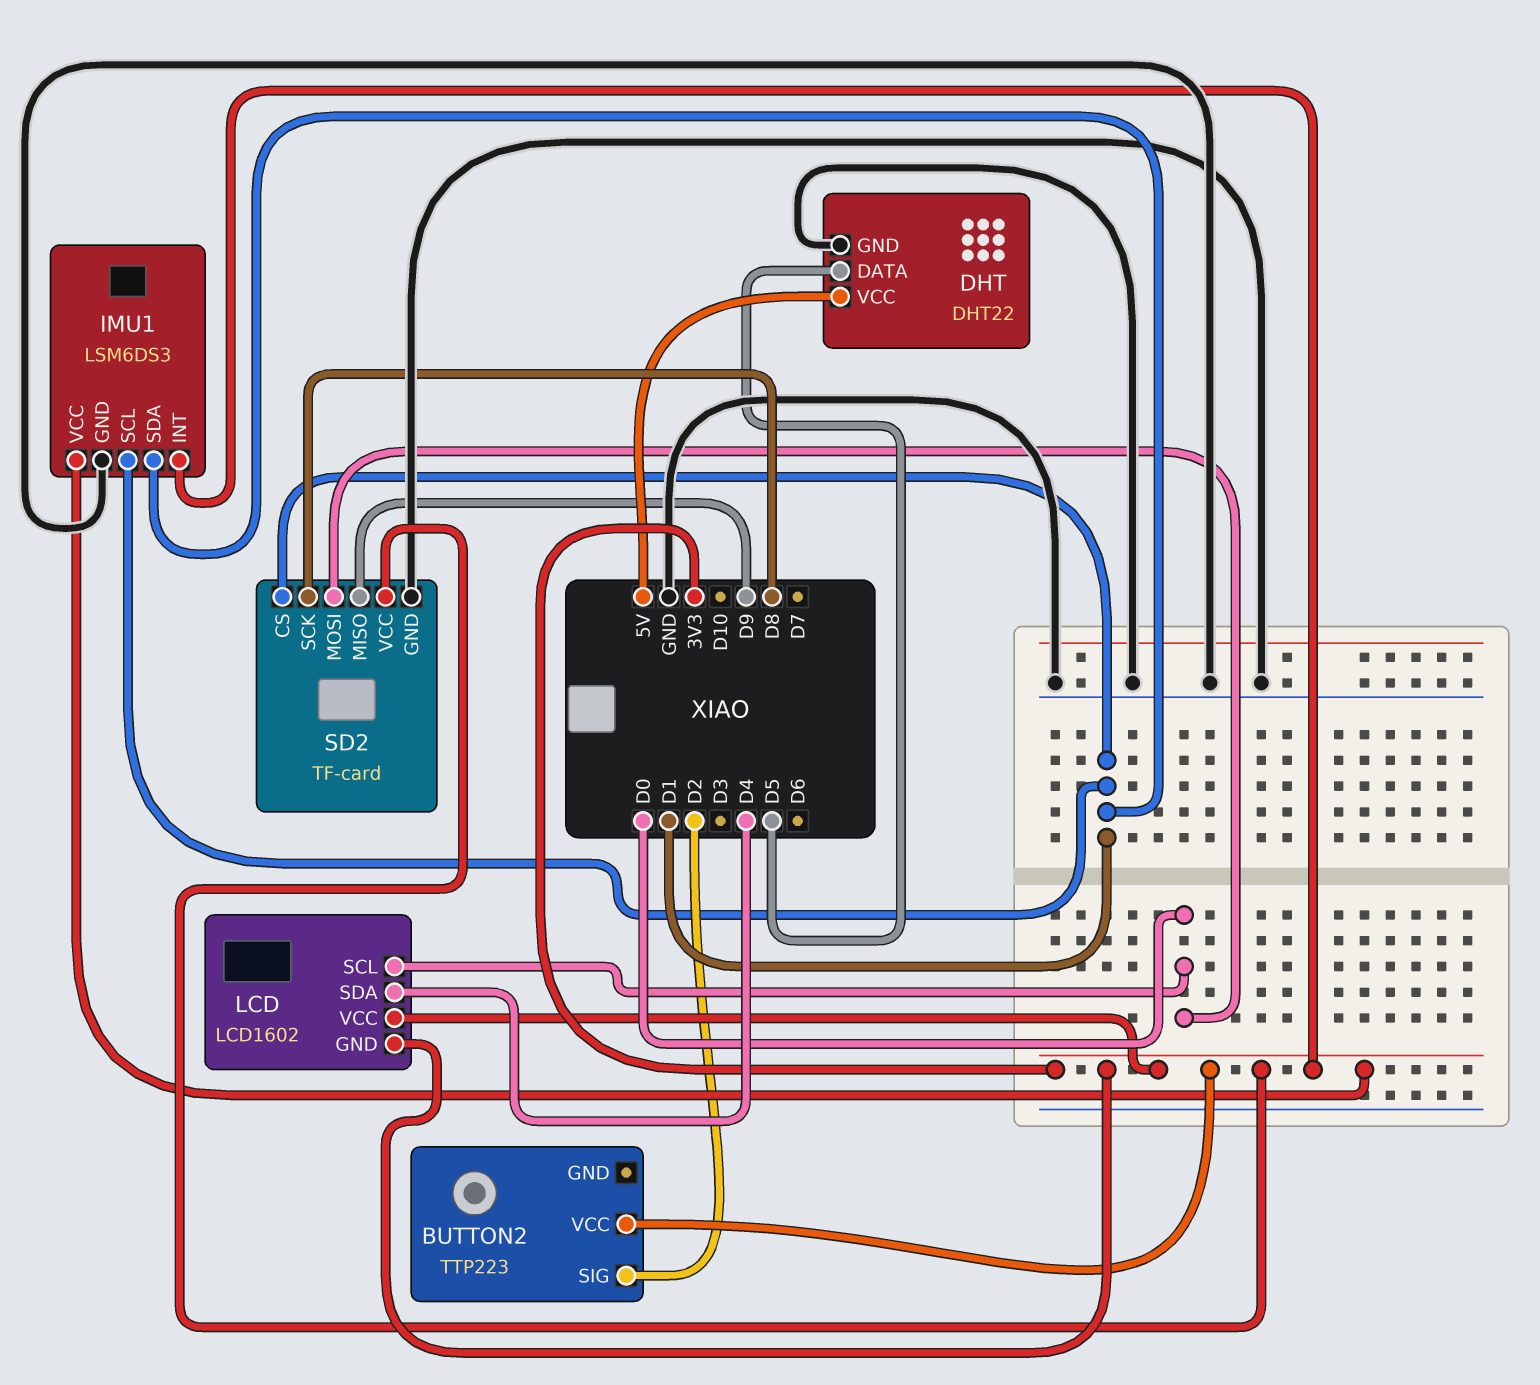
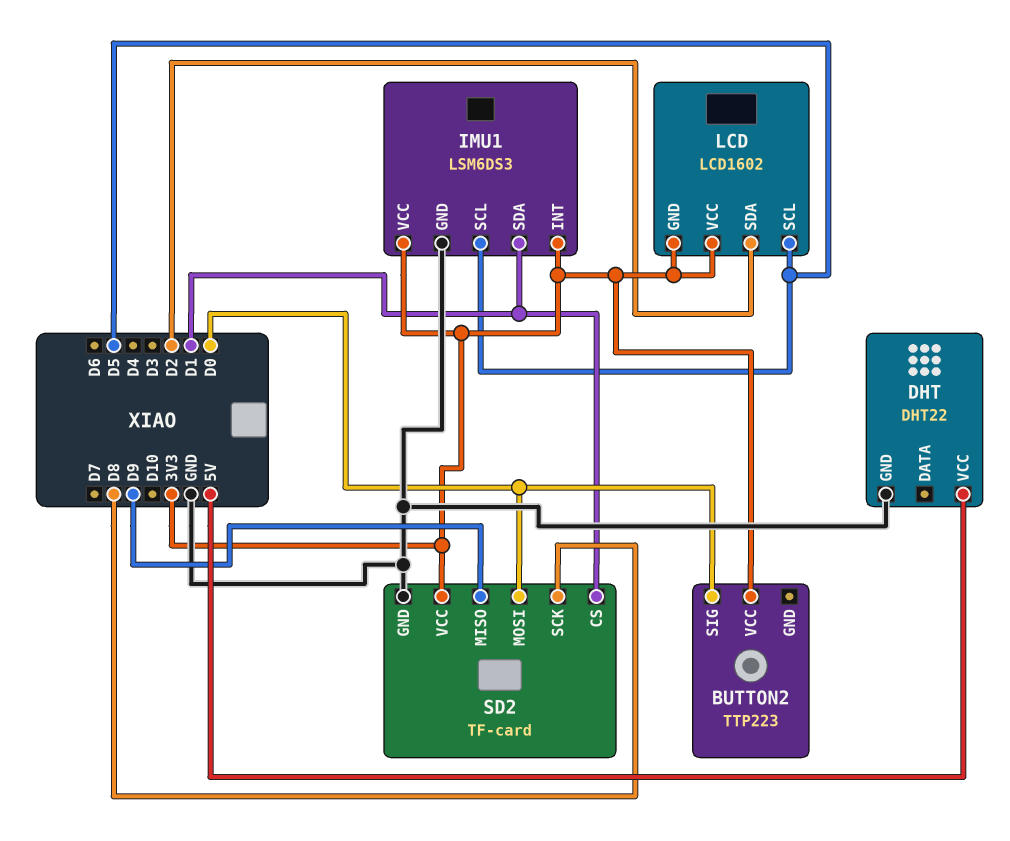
BUTTON2 pin SIG: D2 -> D0
DHT pin DATA: D5 -> none
IMU1 pin SCL: D1 -> D5
LCD pin SCL: D0 -> D5
LCD pin SDA: D4 -> D2

